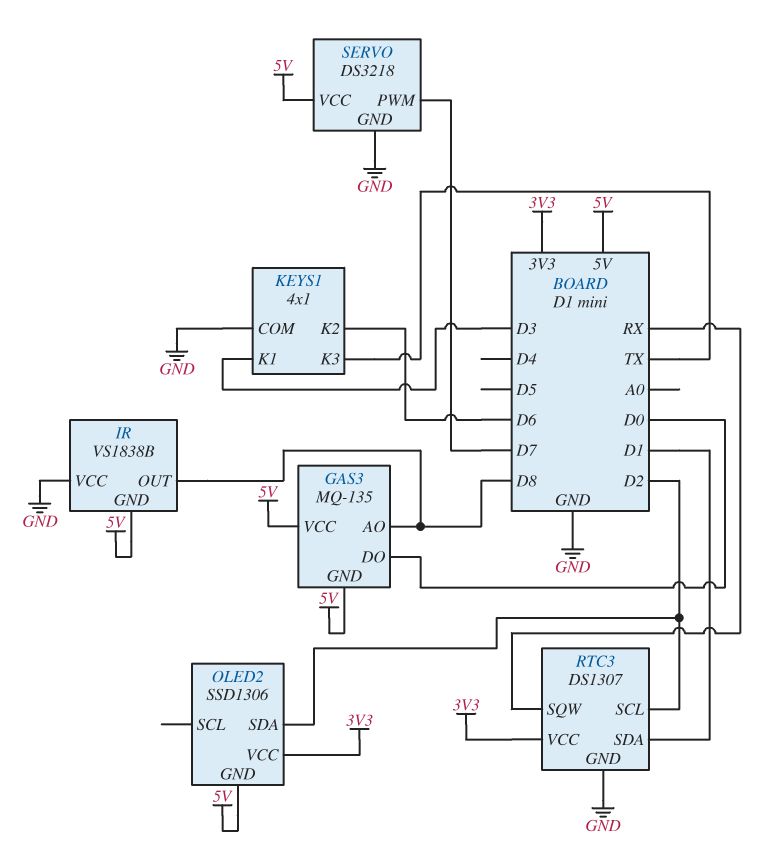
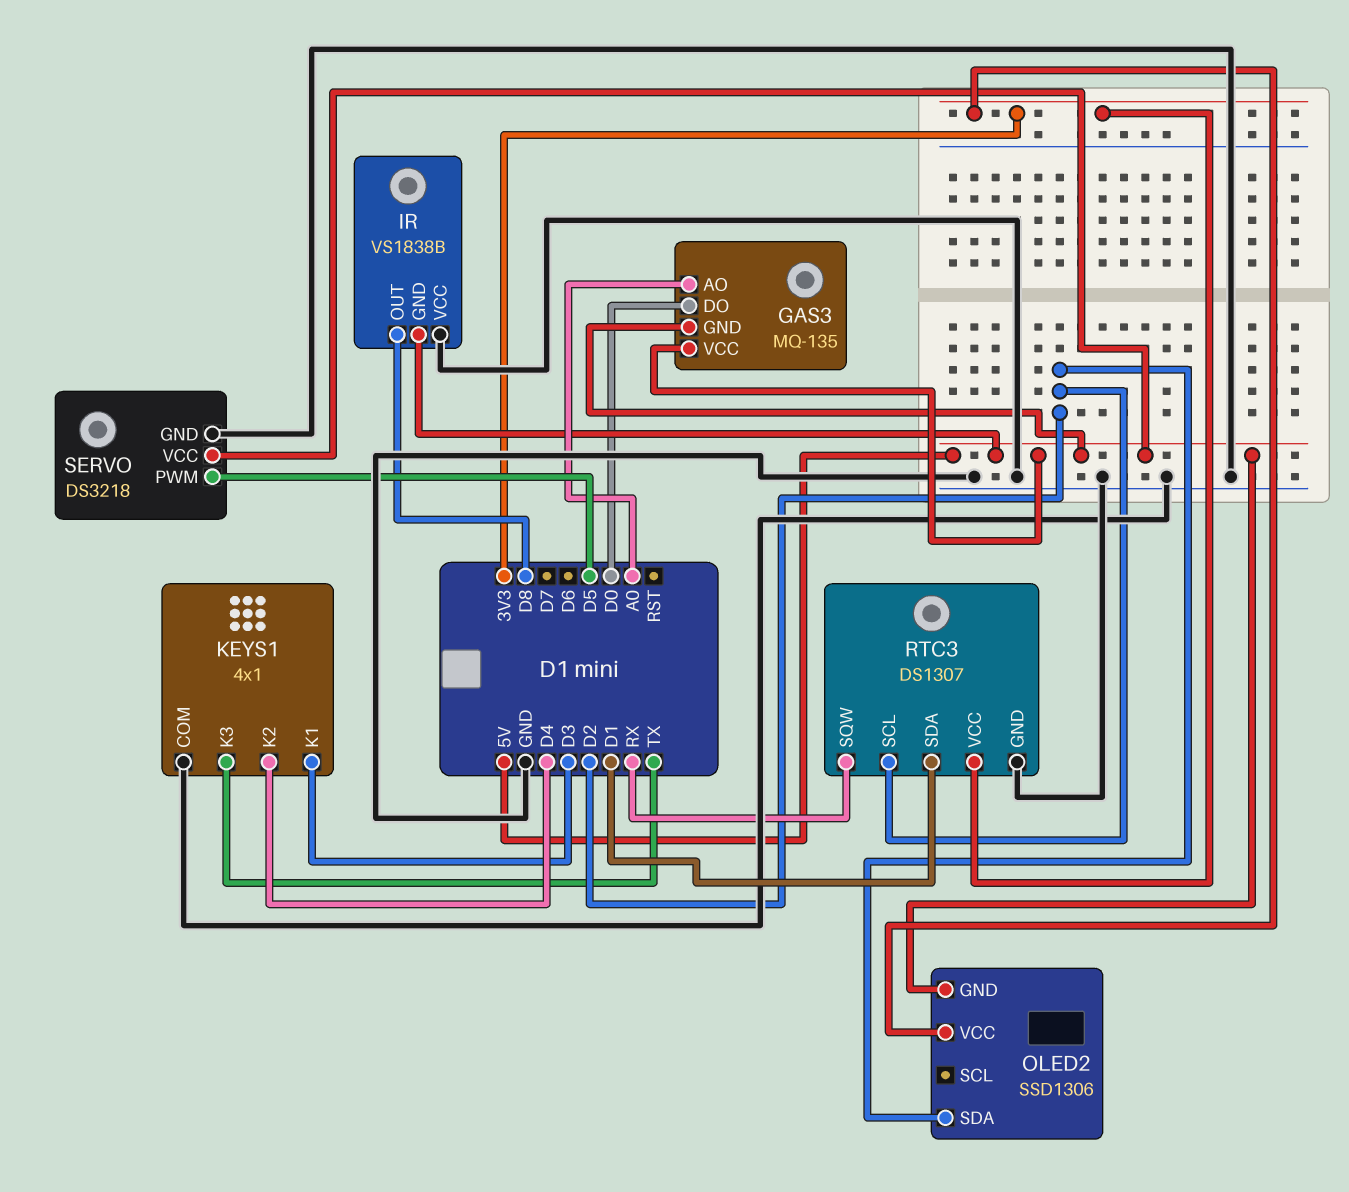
GAS3 pin AO: D8 -> A0
KEYS1 pin K2: D6 -> D4
SERVO pin PWM: D7 -> D5

